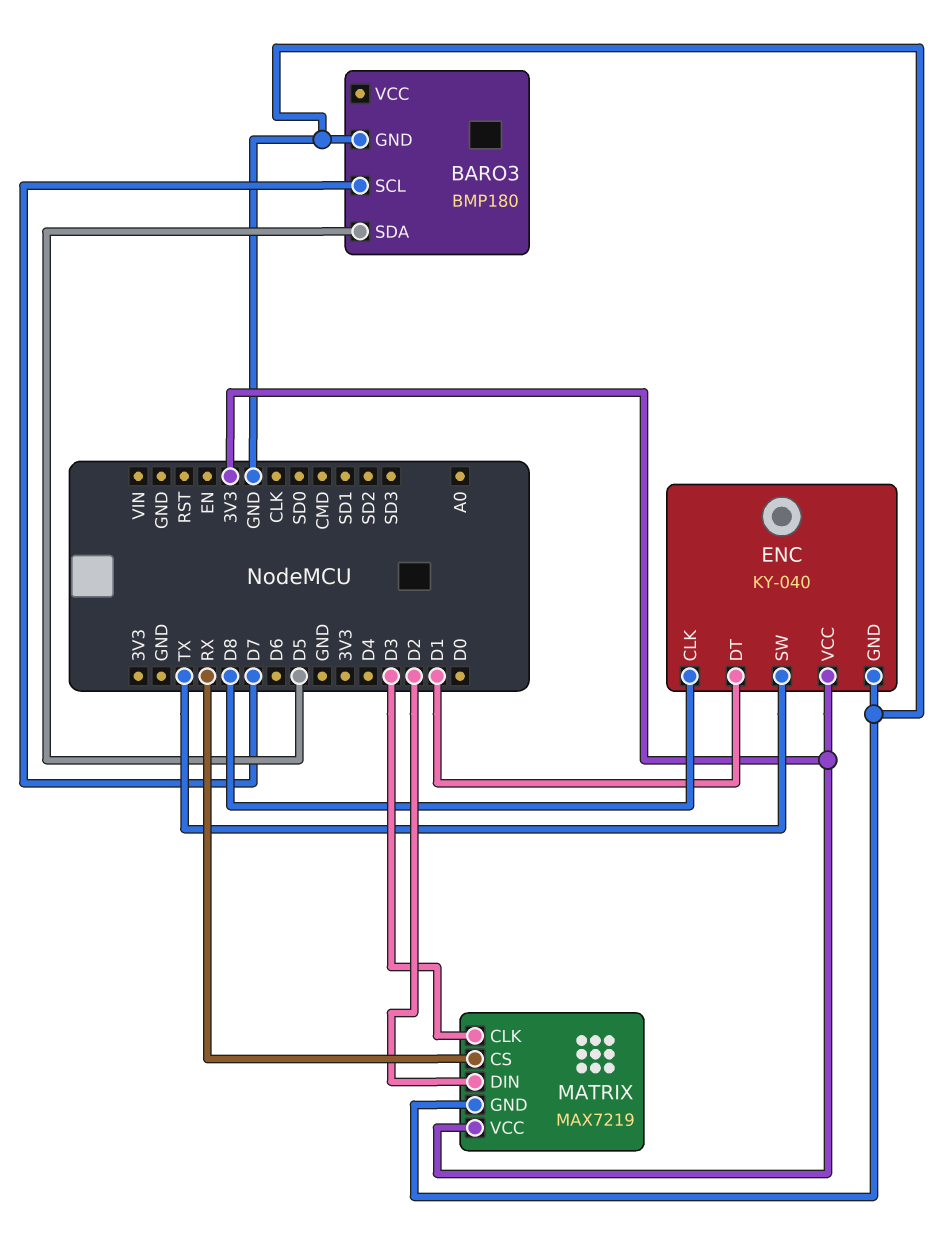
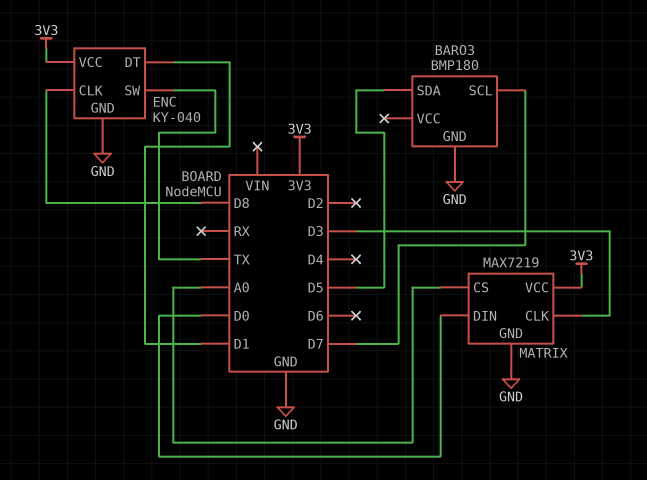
MATRIX pin CS: RX -> A0
MATRIX pin DIN: D2 -> D0

